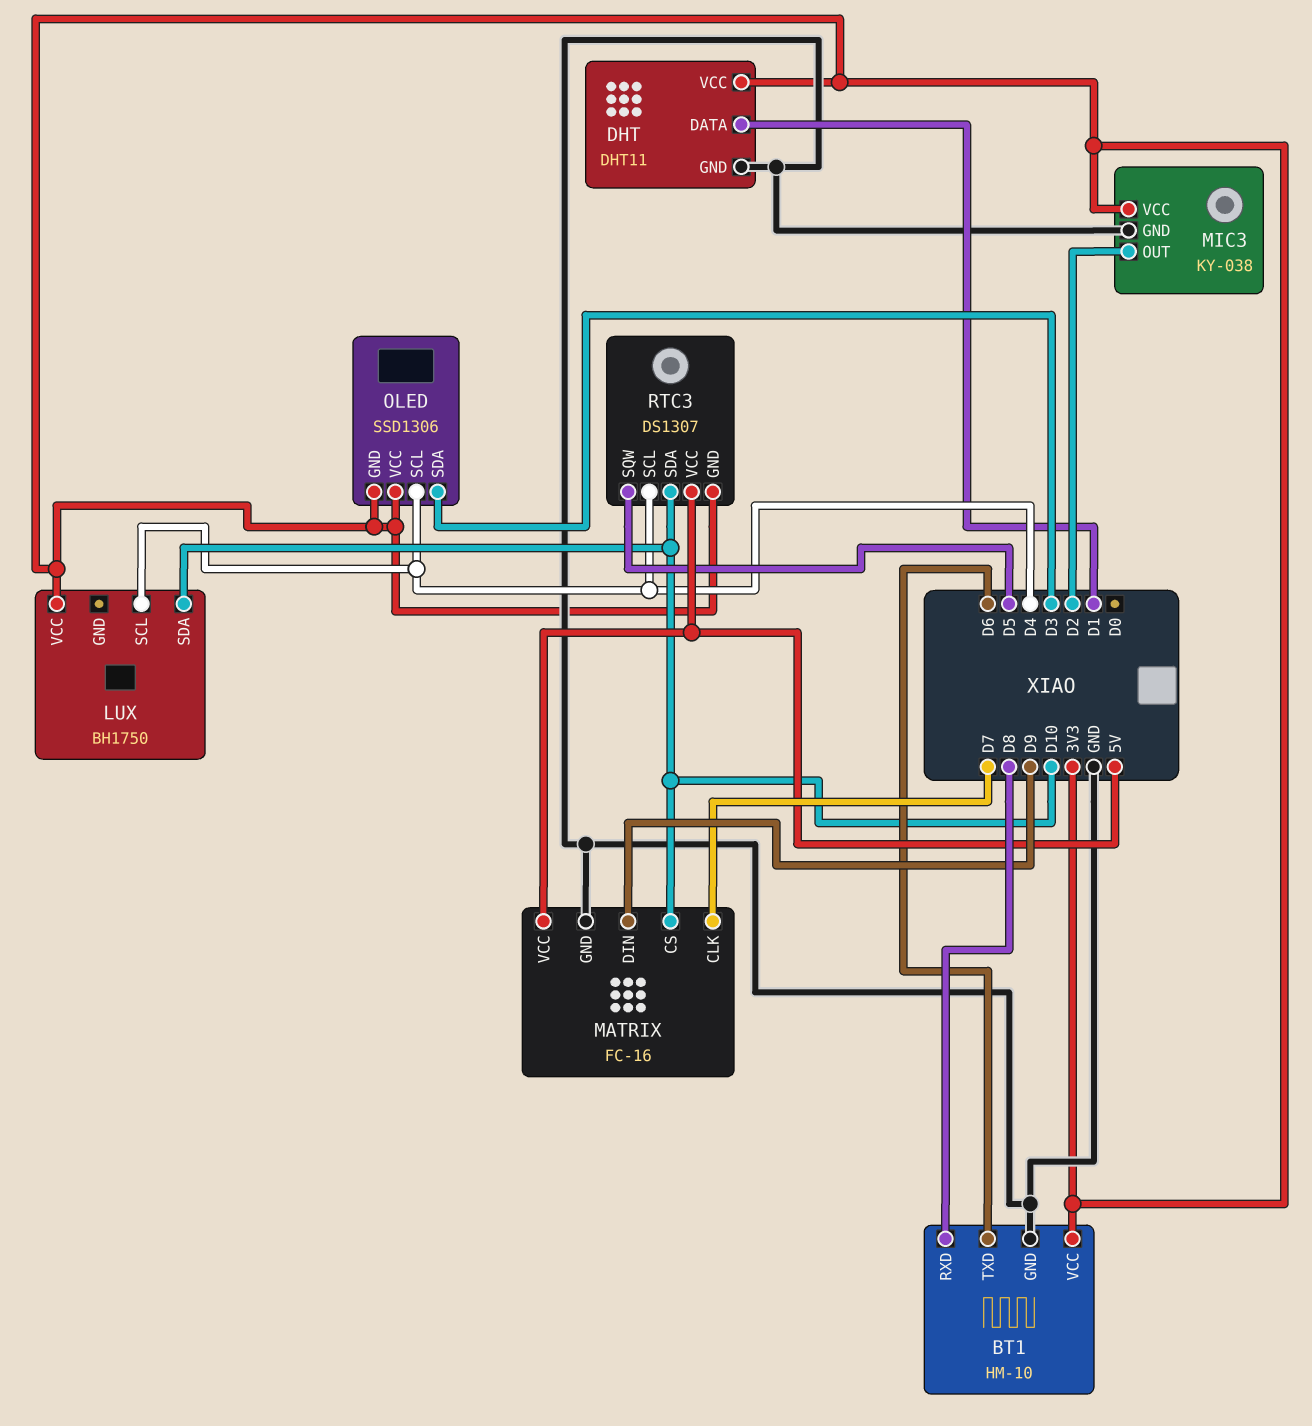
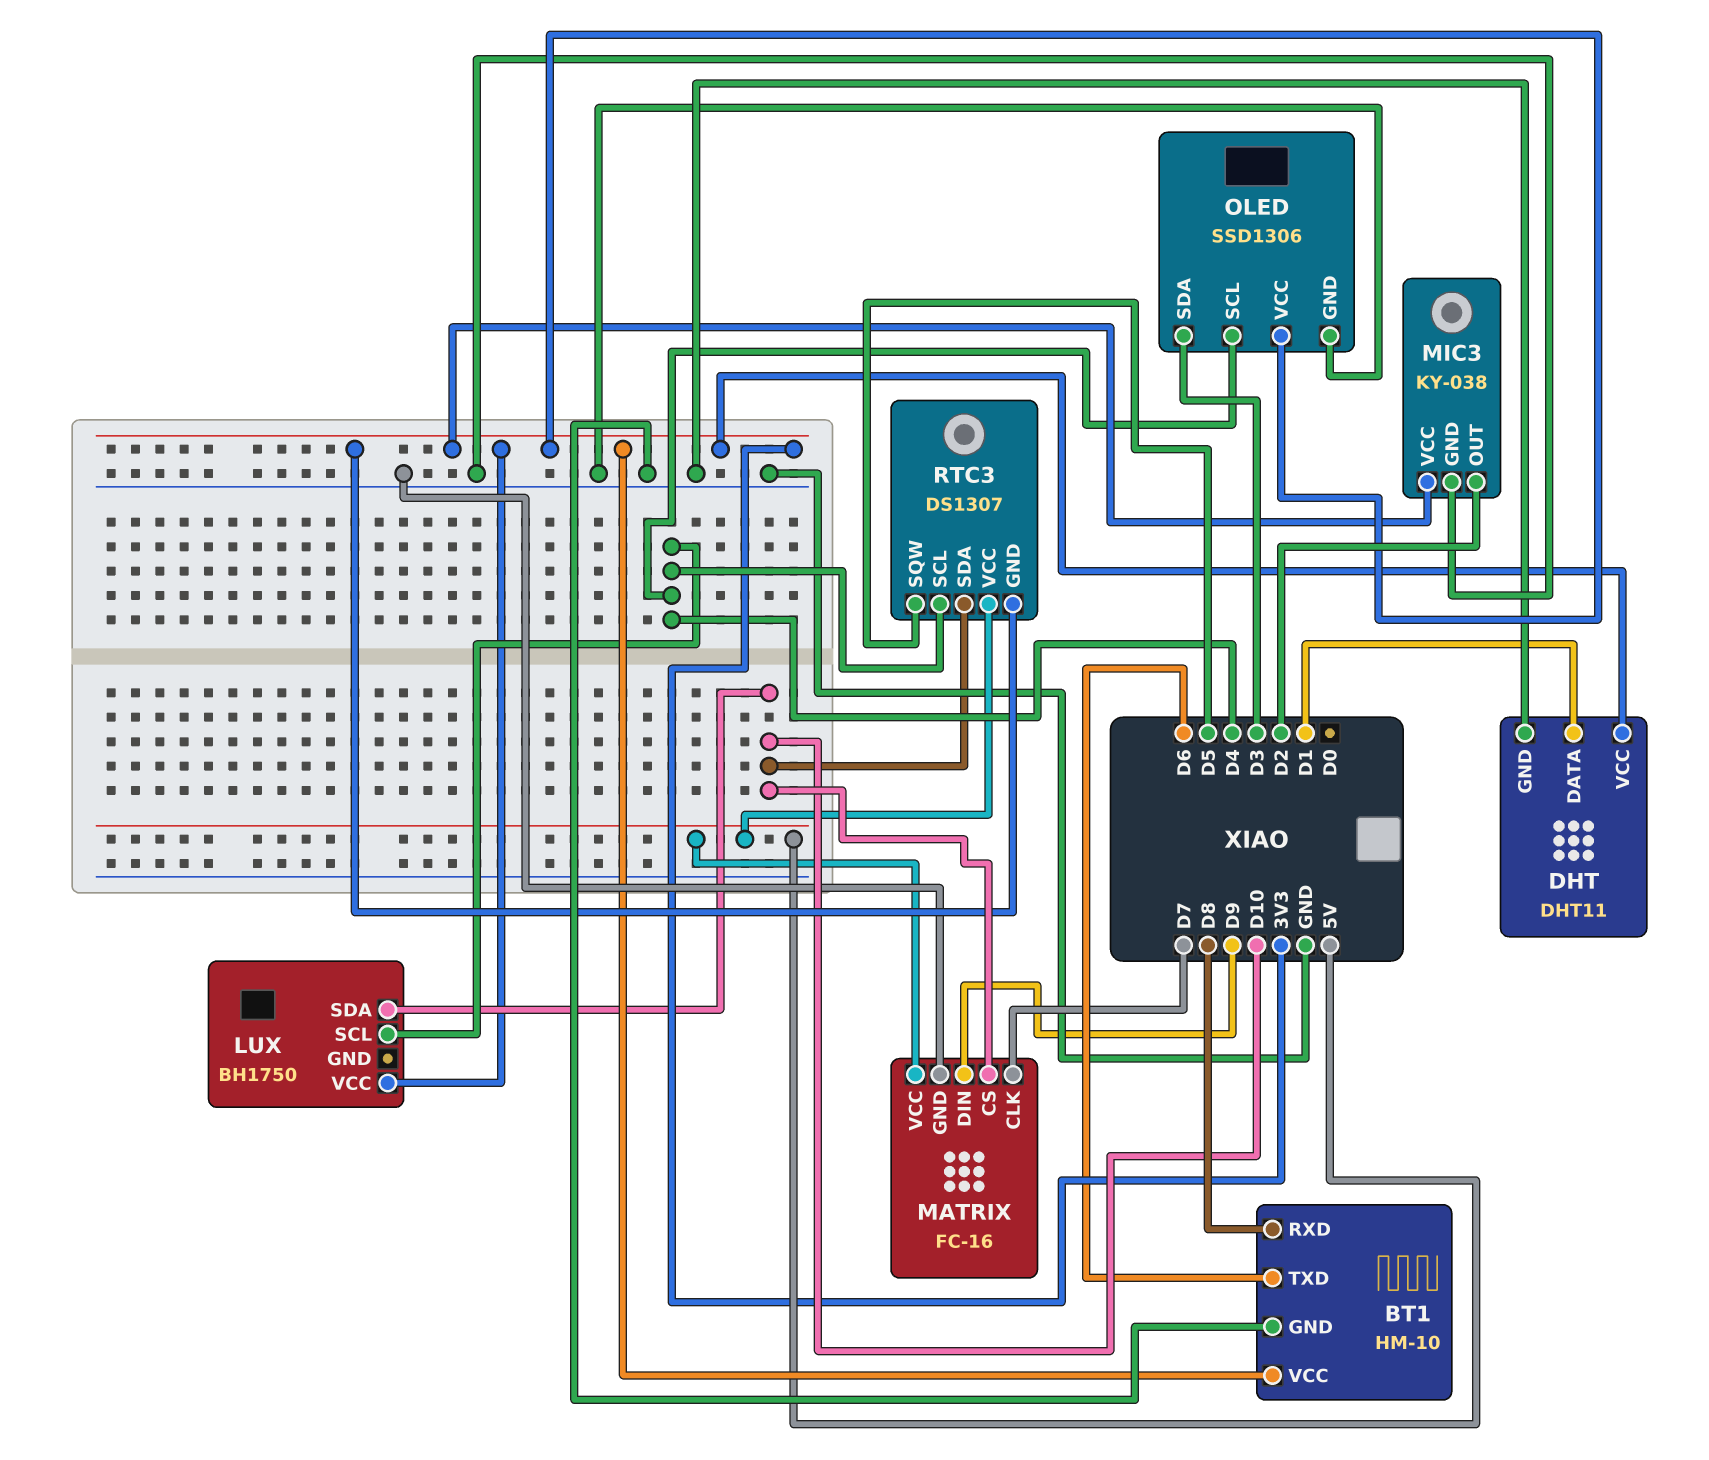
OLED pin GND: 3V3 -> GND

